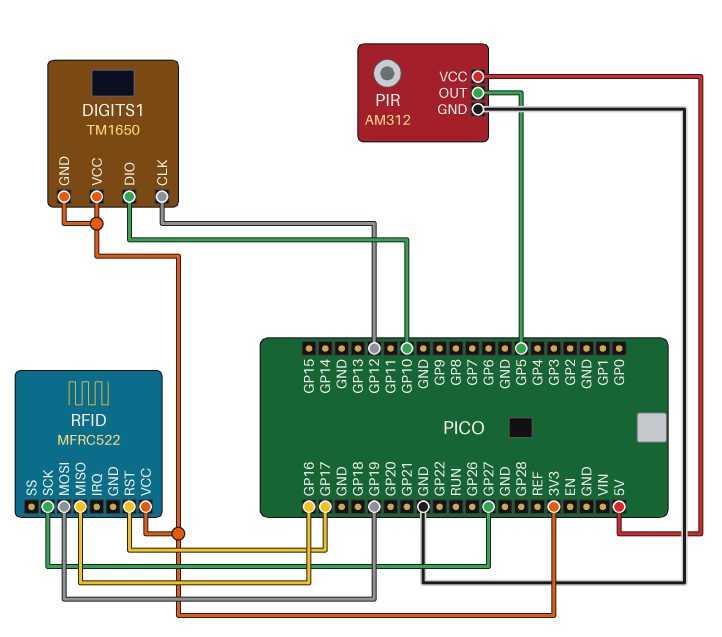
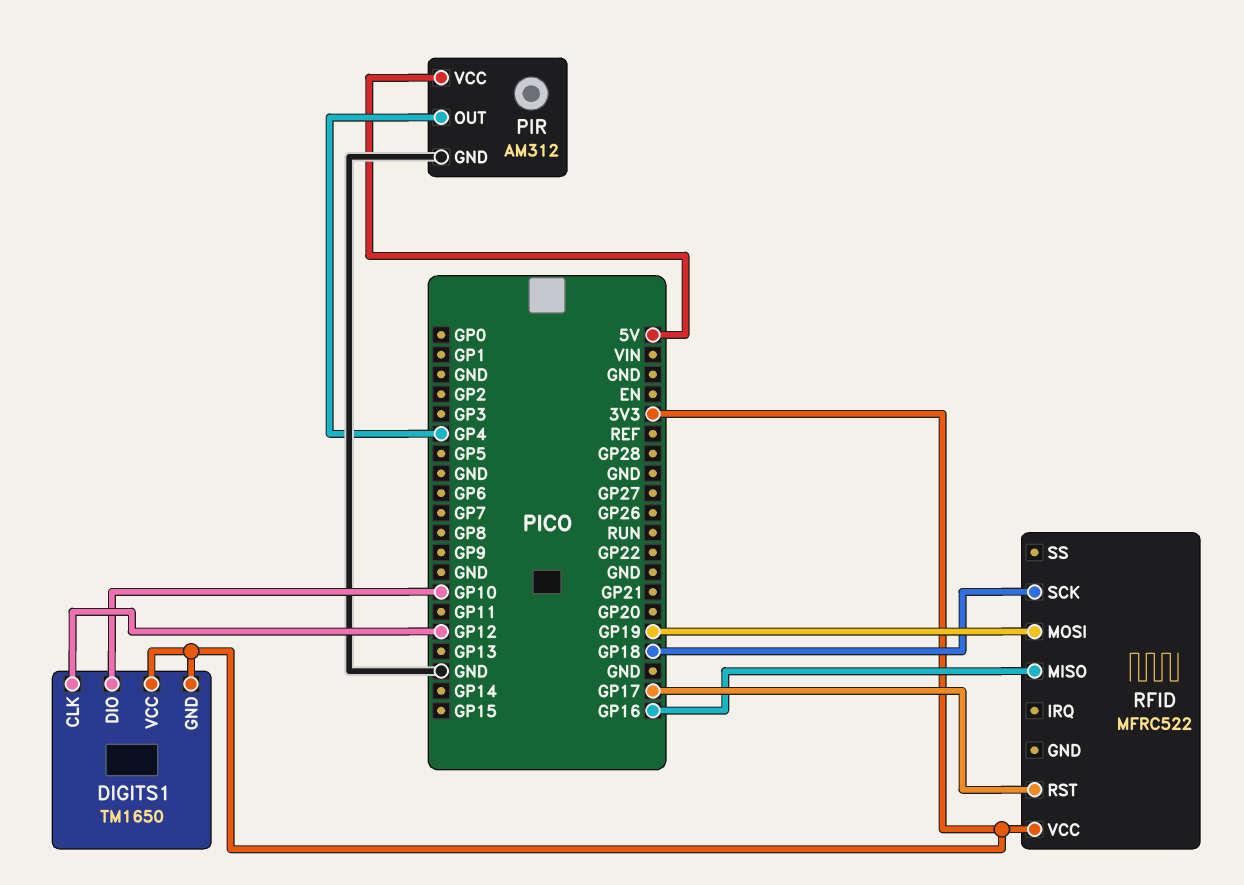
PIR pin OUT: GP5 -> GP4
RFID pin SCK: GP27 -> GP18

